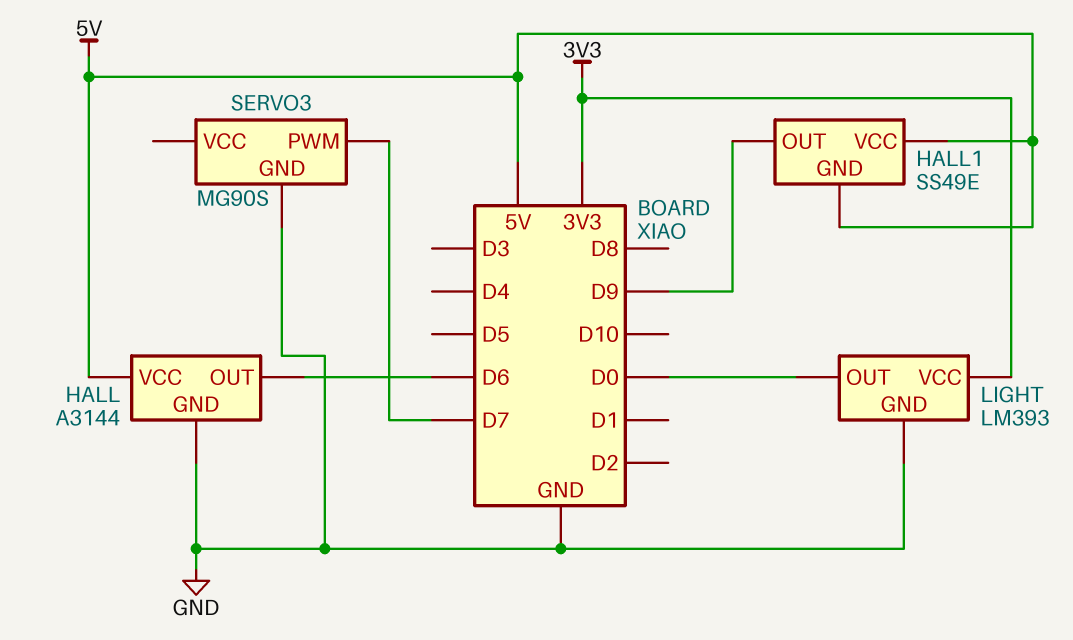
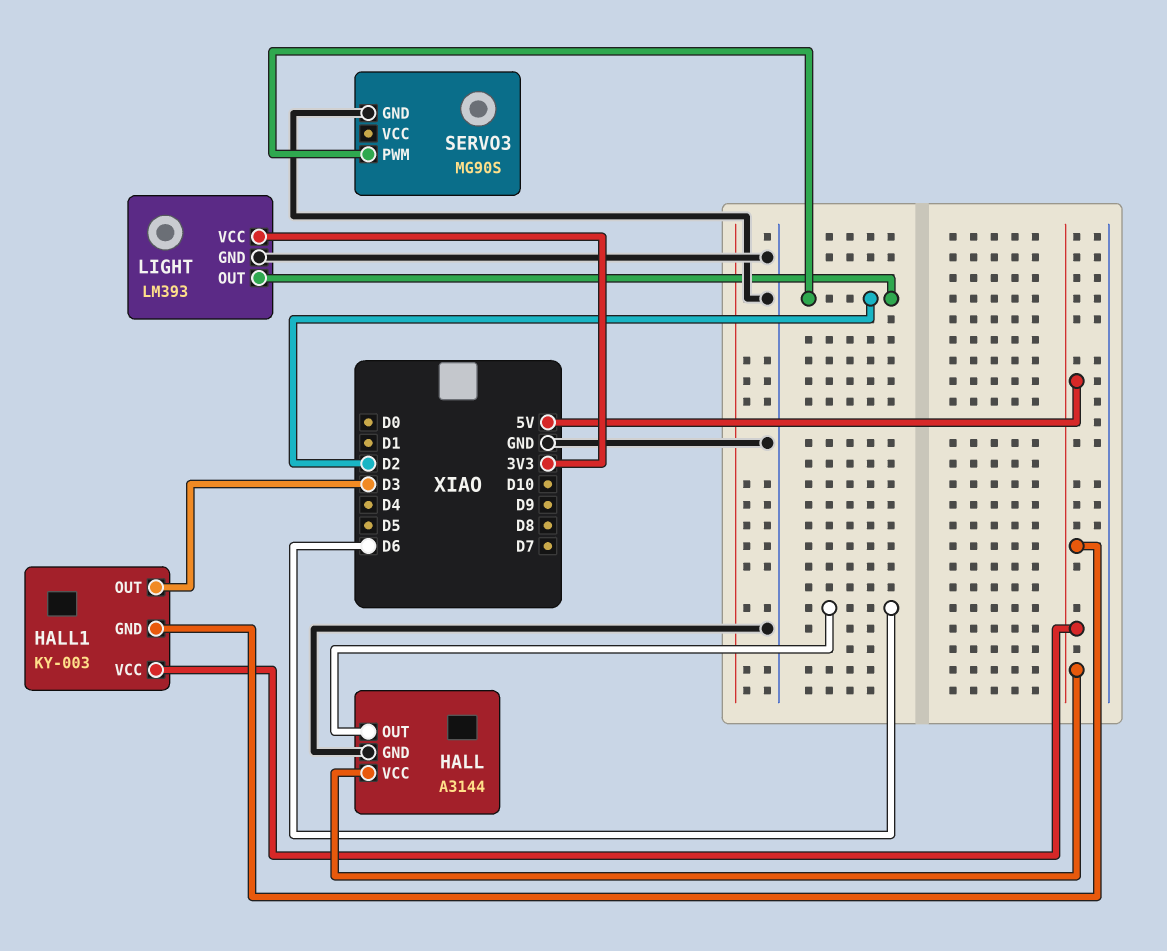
HALL1: SS49E -> KY-003
HALL1 pin OUT: D9 -> D3
LIGHT pin OUT: D0 -> D2
SERVO3 pin PWM: D7 -> D2

